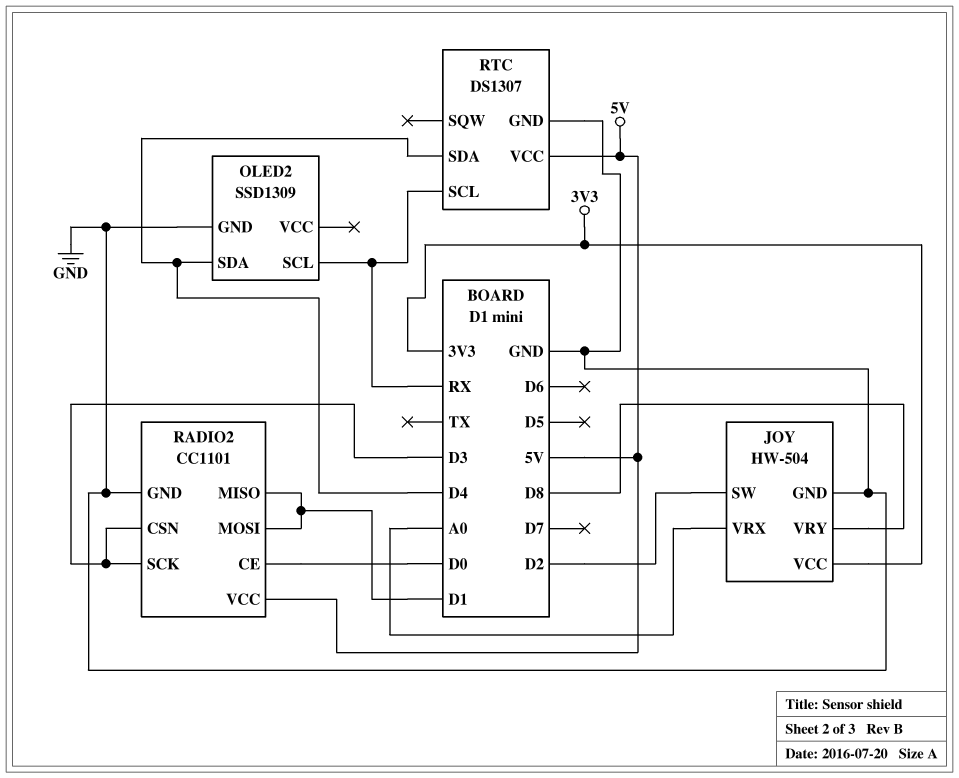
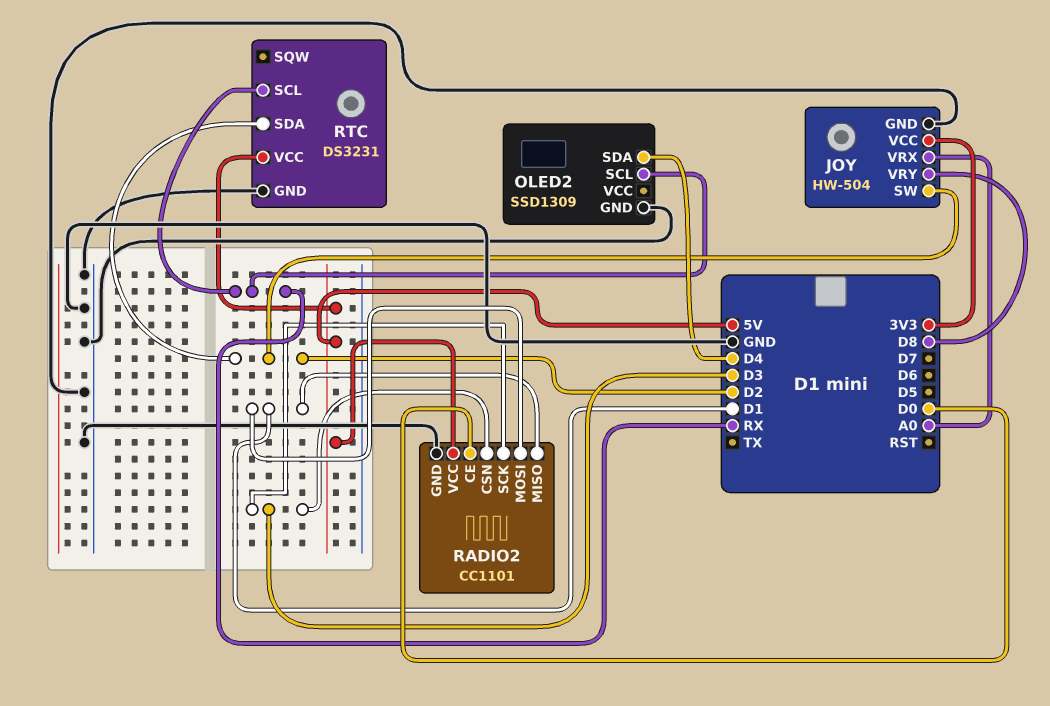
RTC: DS1307 -> DS3231
RTC pin SDA: D4 -> D2

